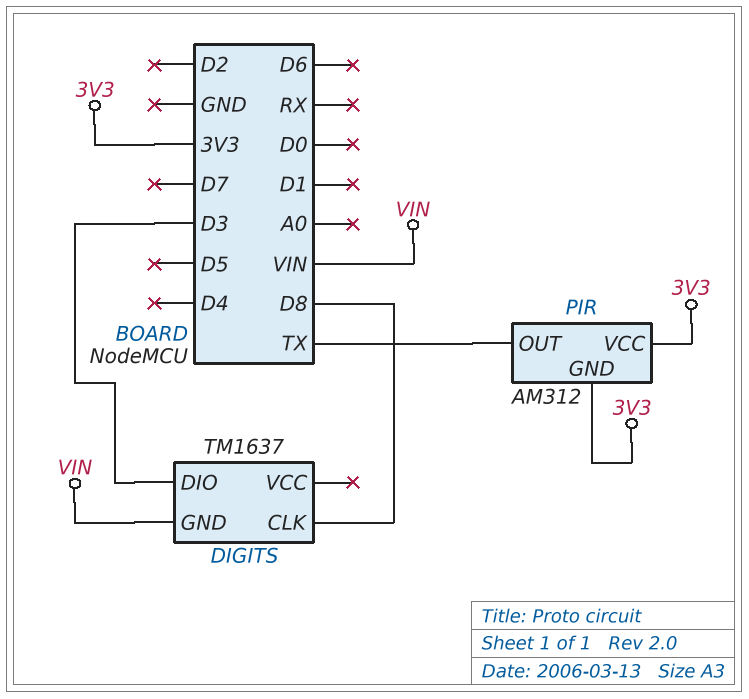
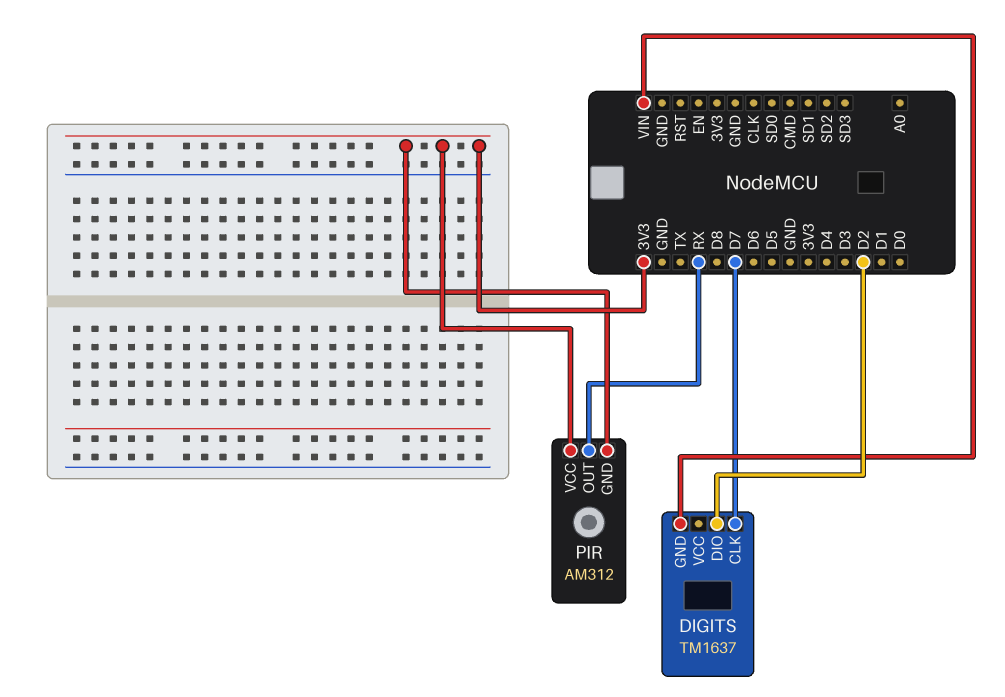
DIGITS pin CLK: D8 -> D7
DIGITS pin DIO: D3 -> D2
PIR pin OUT: TX -> RX

